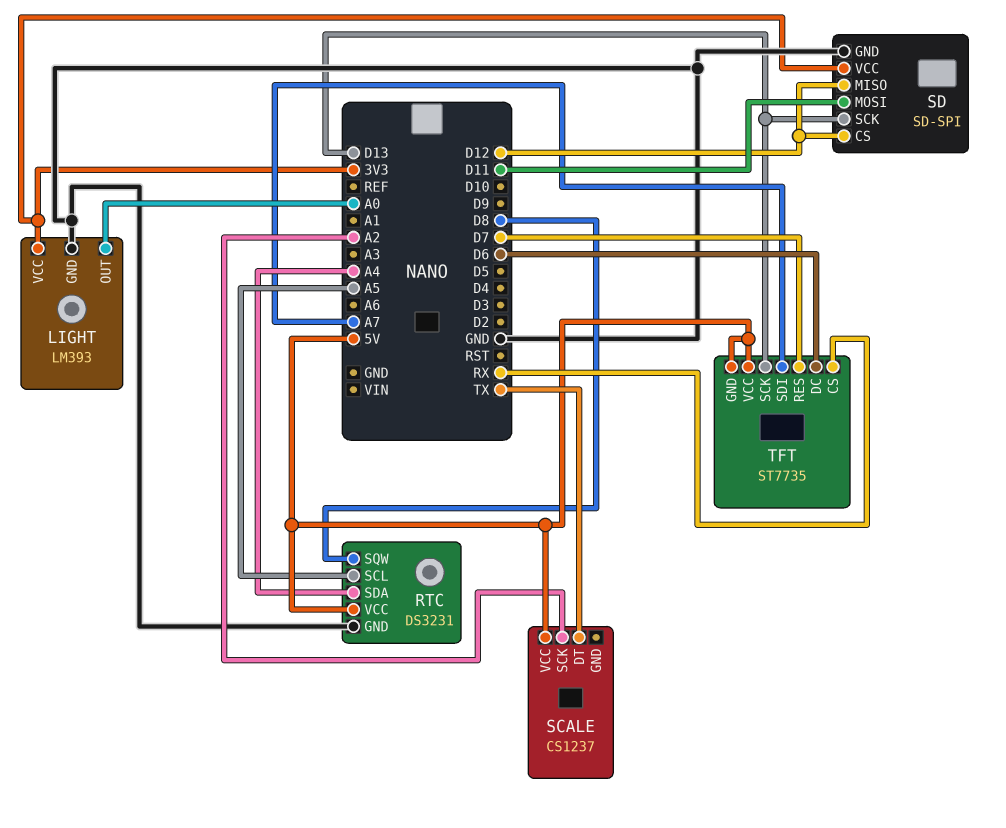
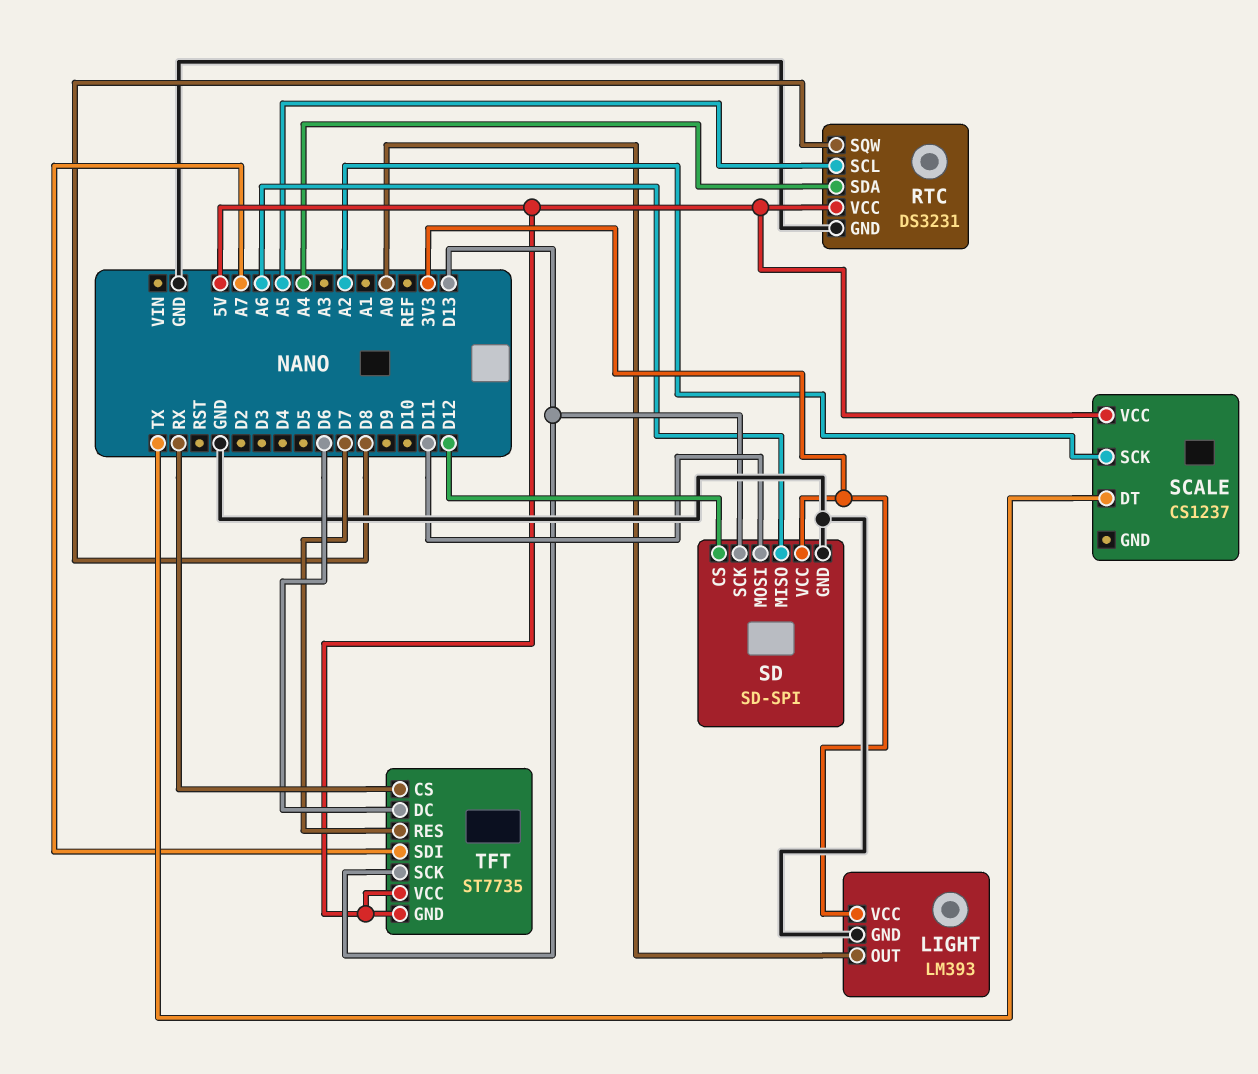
SD pin MISO: D12 -> A6

